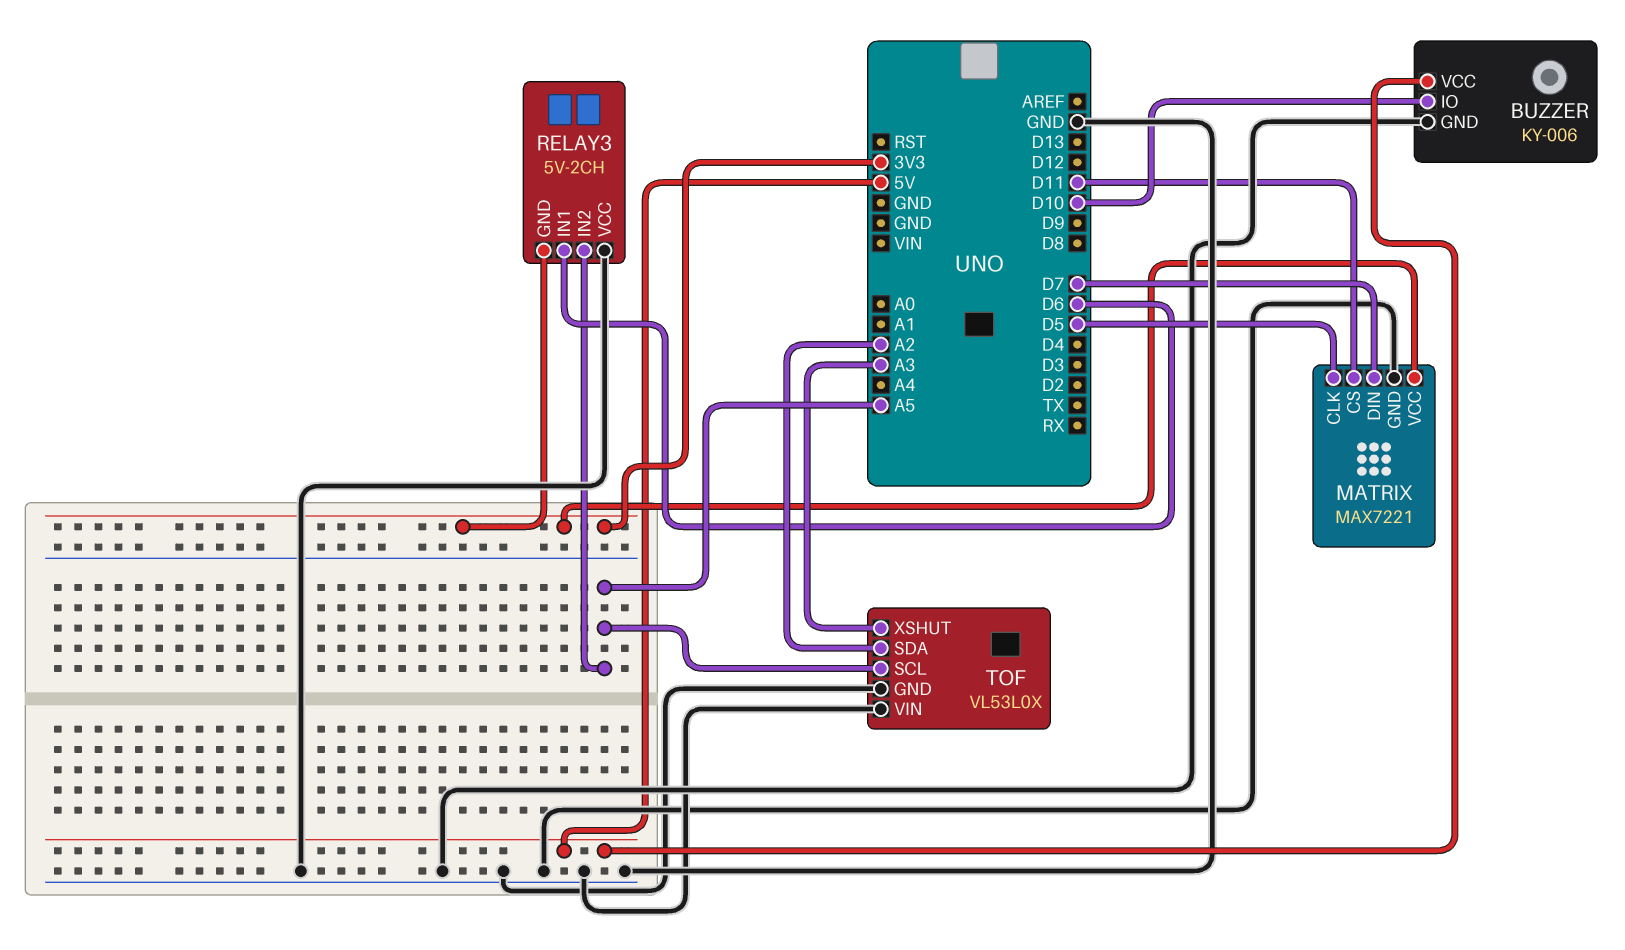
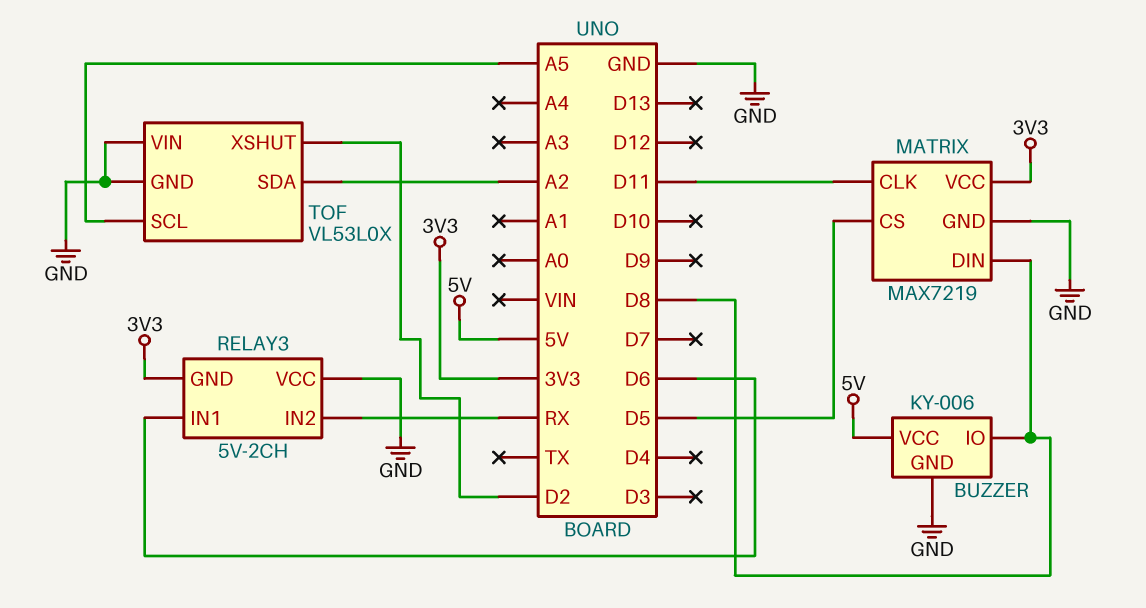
BUZZER pin IO: D10 -> D8
MATRIX: MAX7221 -> MAX7219
MATRIX pin CLK: D5 -> D11
MATRIX pin CS: D11 -> D5
MATRIX pin DIN: D7 -> D8
RELAY3 pin IN2: A5 -> RX
TOF pin XSHUT: A3 -> D2

